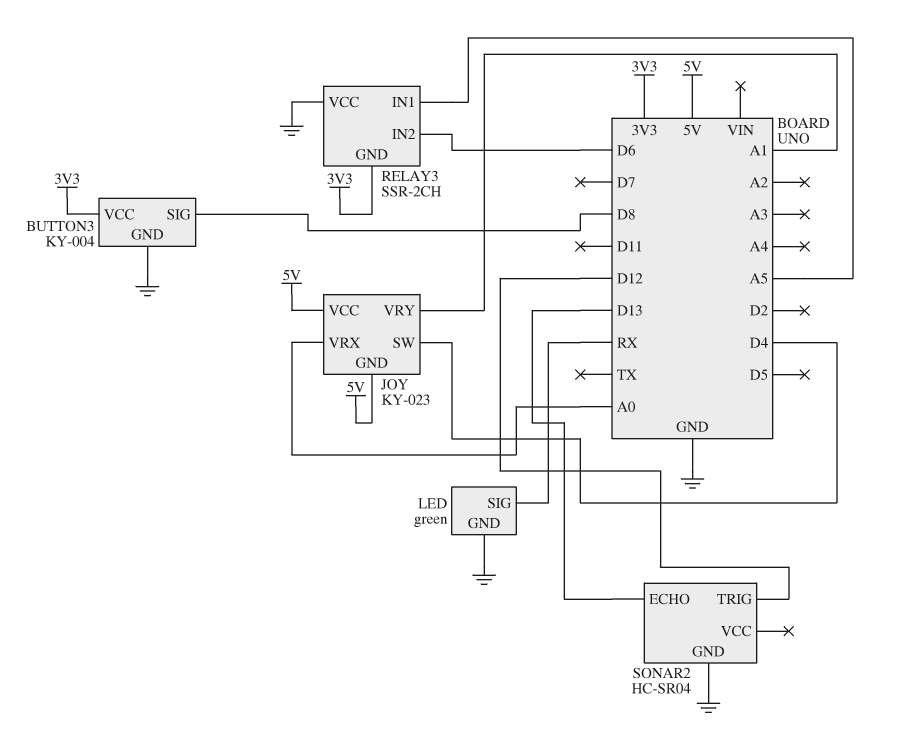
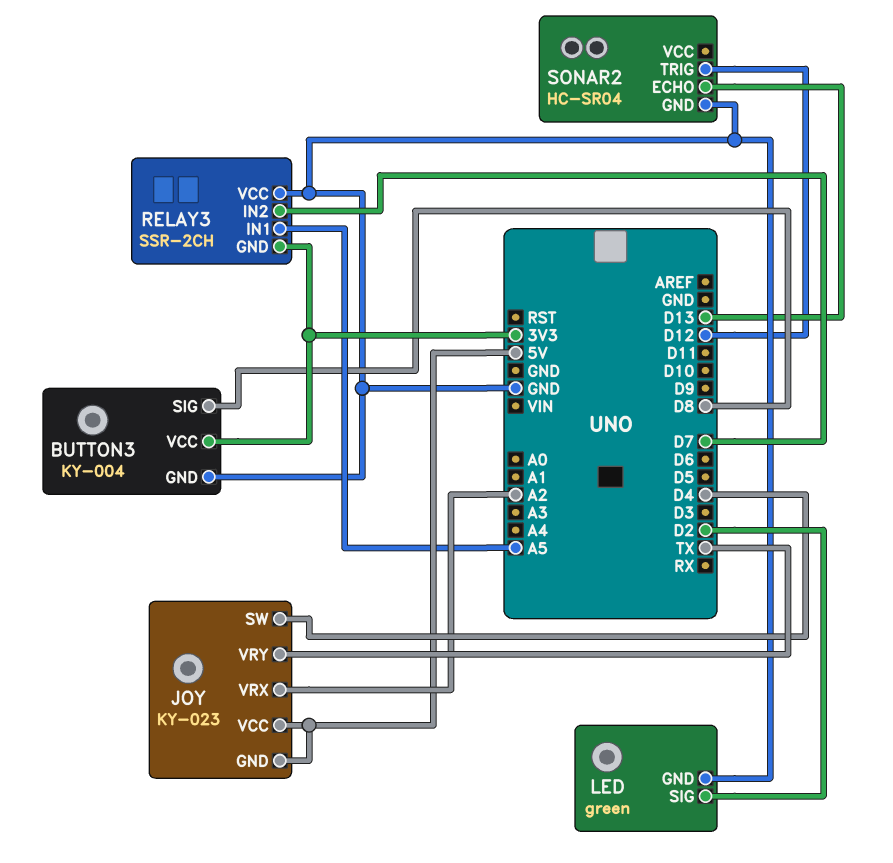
JOY pin VRX: A0 -> A2
JOY pin VRY: A1 -> TX
LED pin SIG: RX -> D2
RELAY3 pin IN2: D6 -> D7

